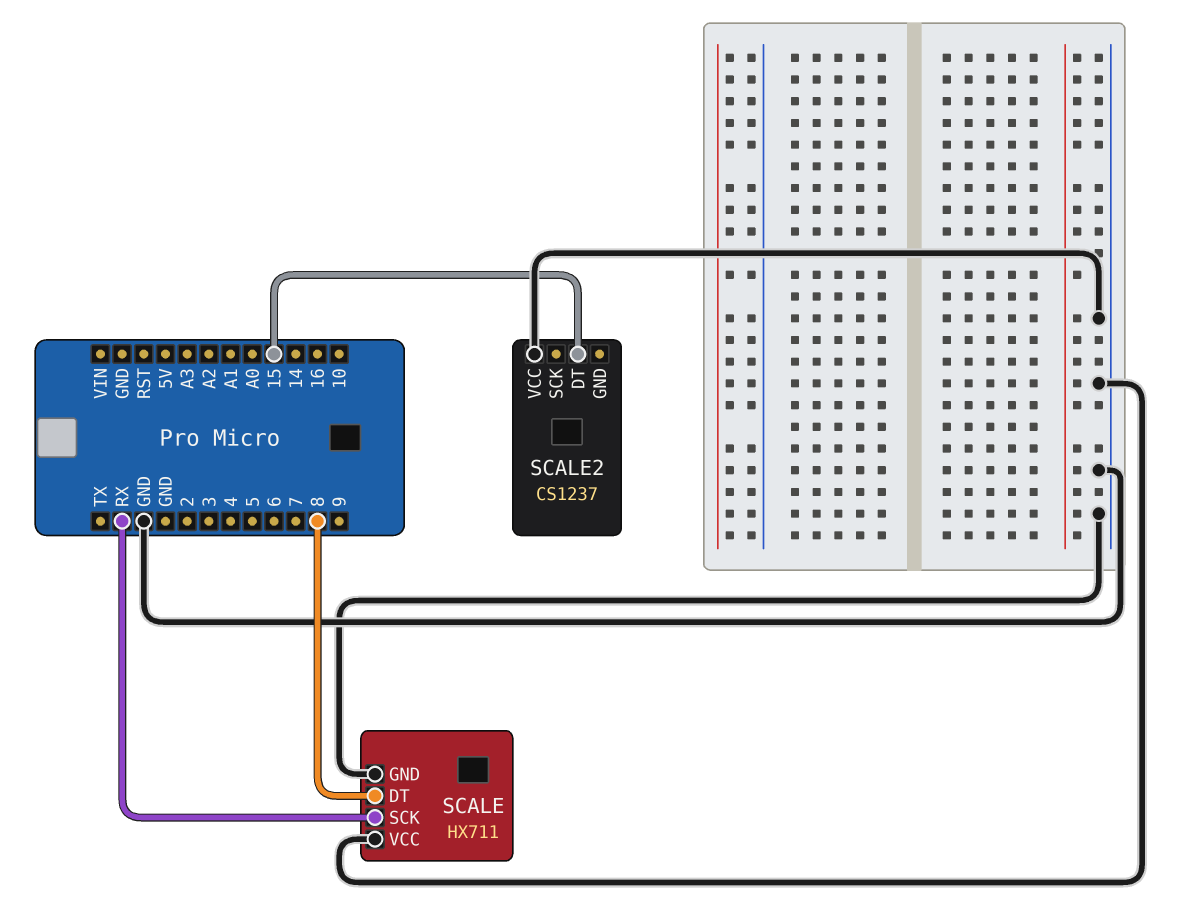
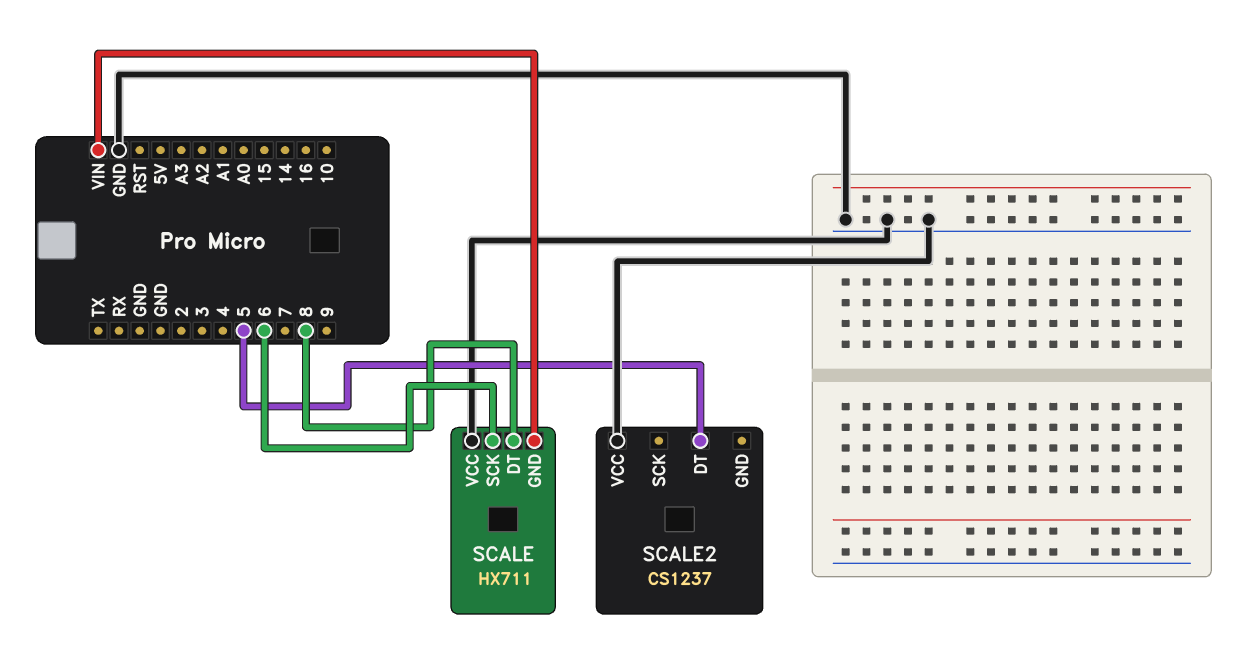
SCALE pin GND: GND -> VIN
SCALE pin SCK: RX -> 6
SCALE2 pin DT: 15 -> 5

